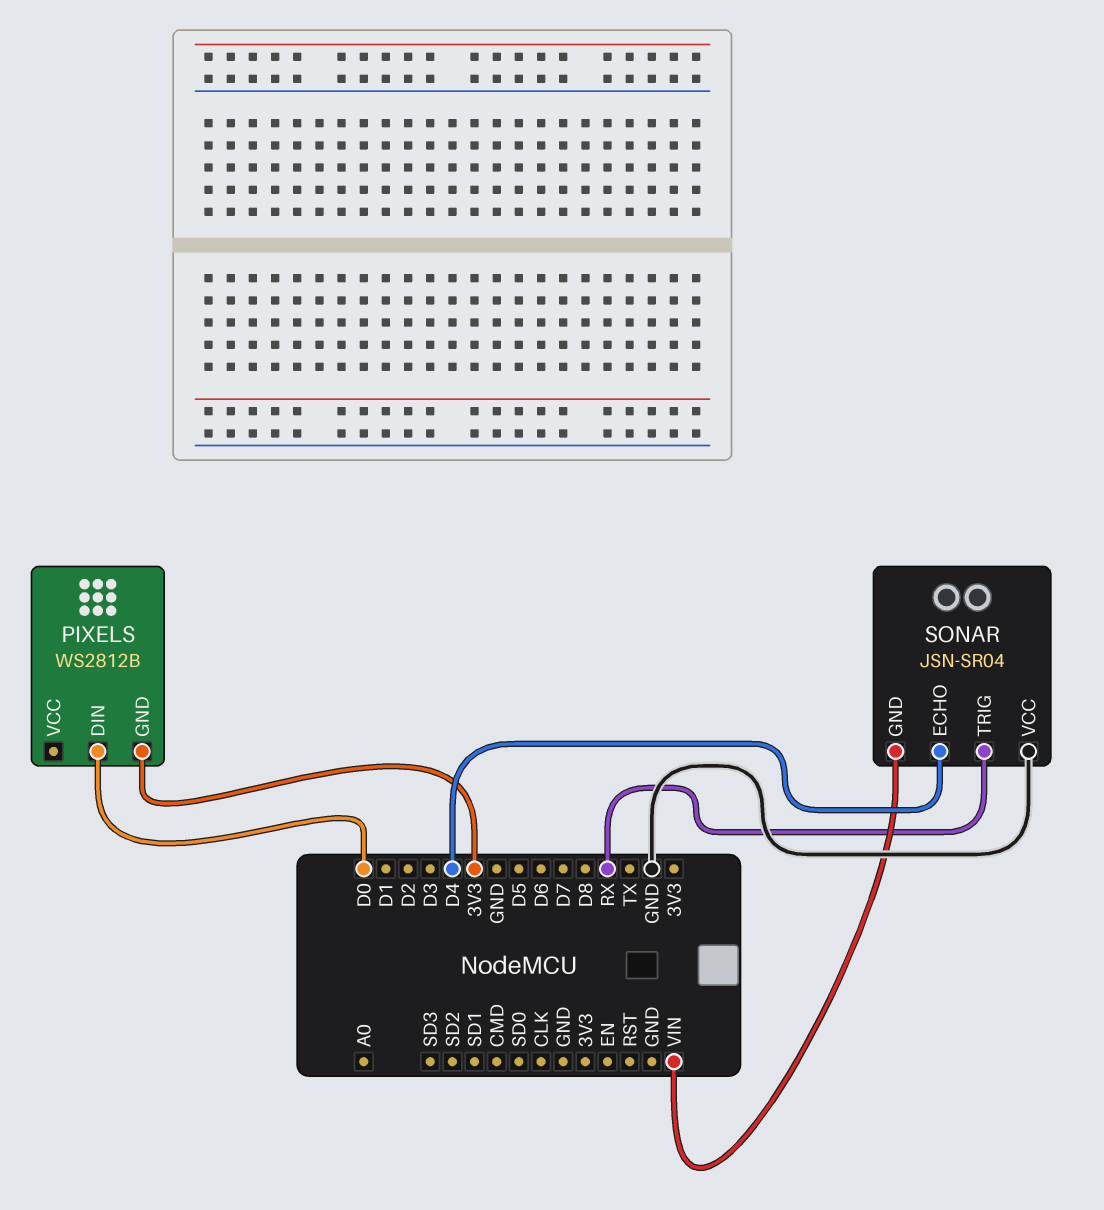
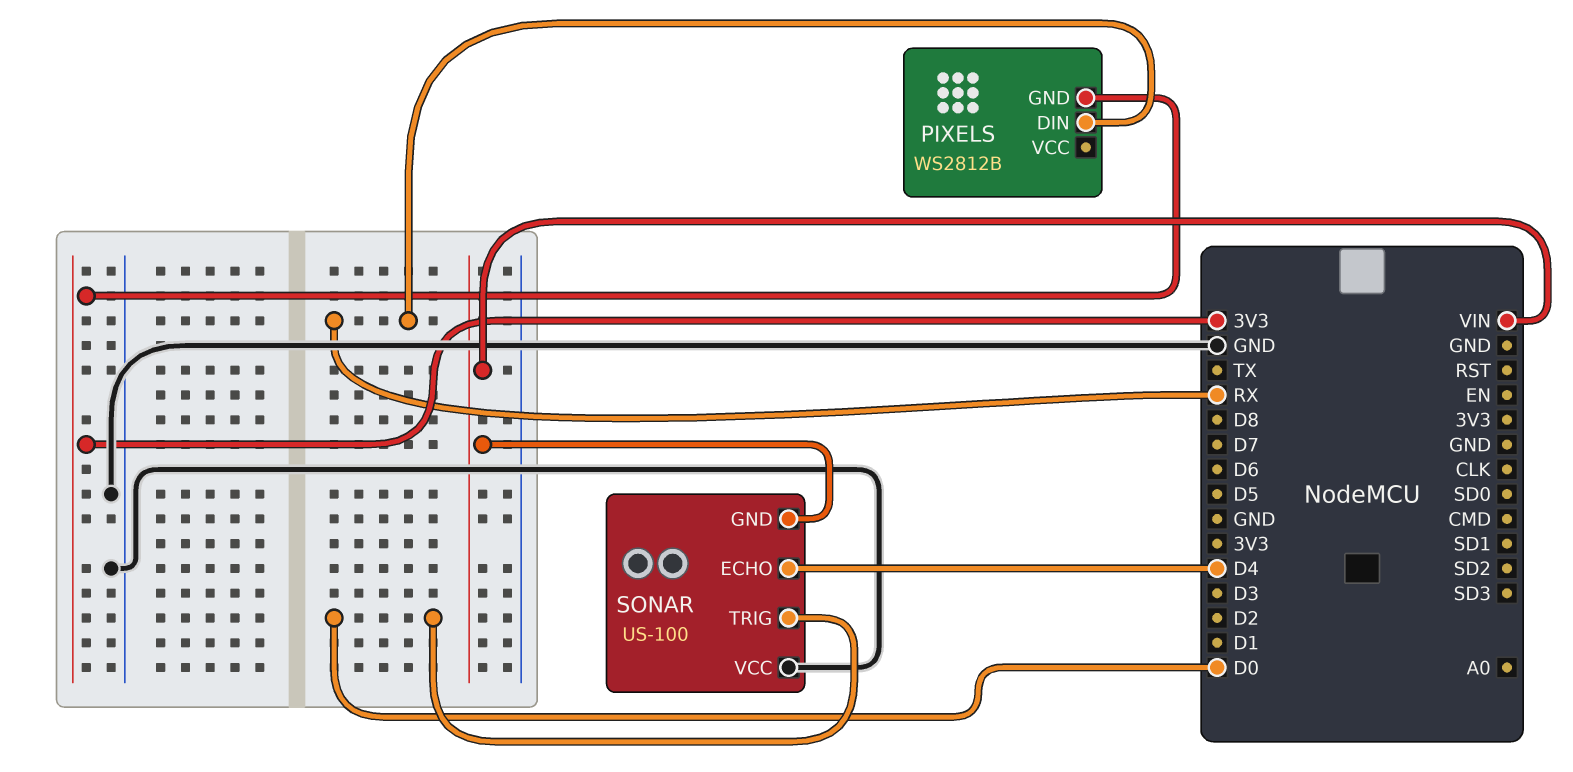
PIXELS pin DIN: D0 -> RX
SONAR: JSN-SR04 -> US-100
SONAR pin TRIG: RX -> D0

